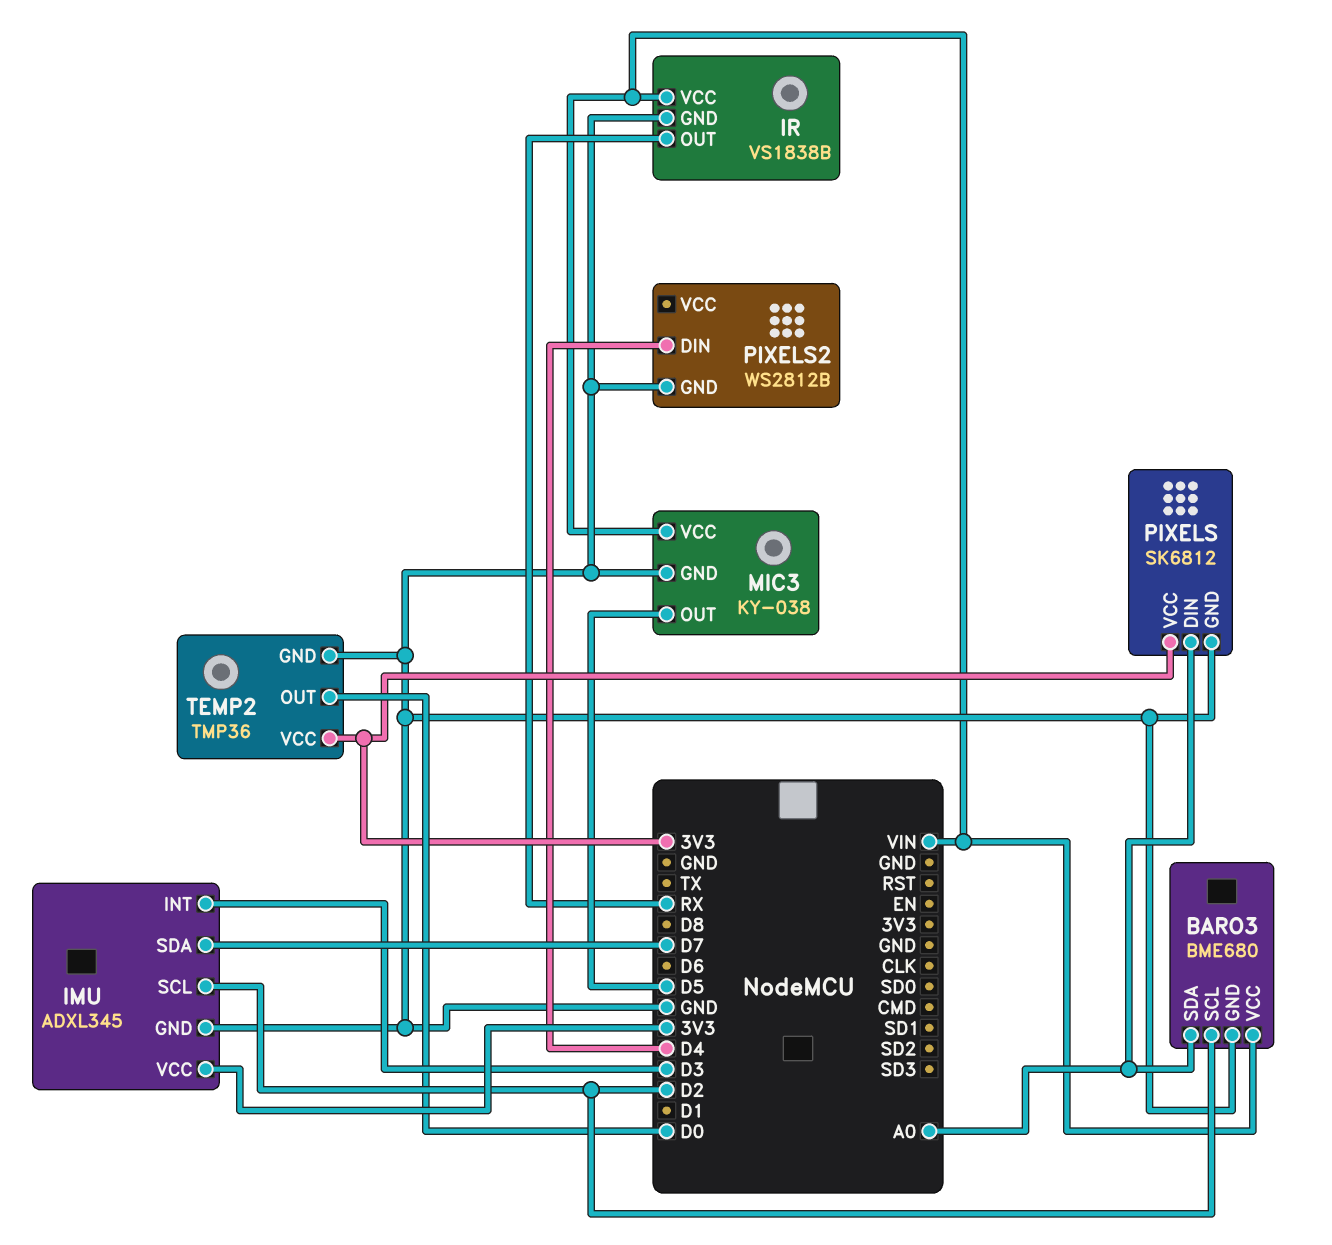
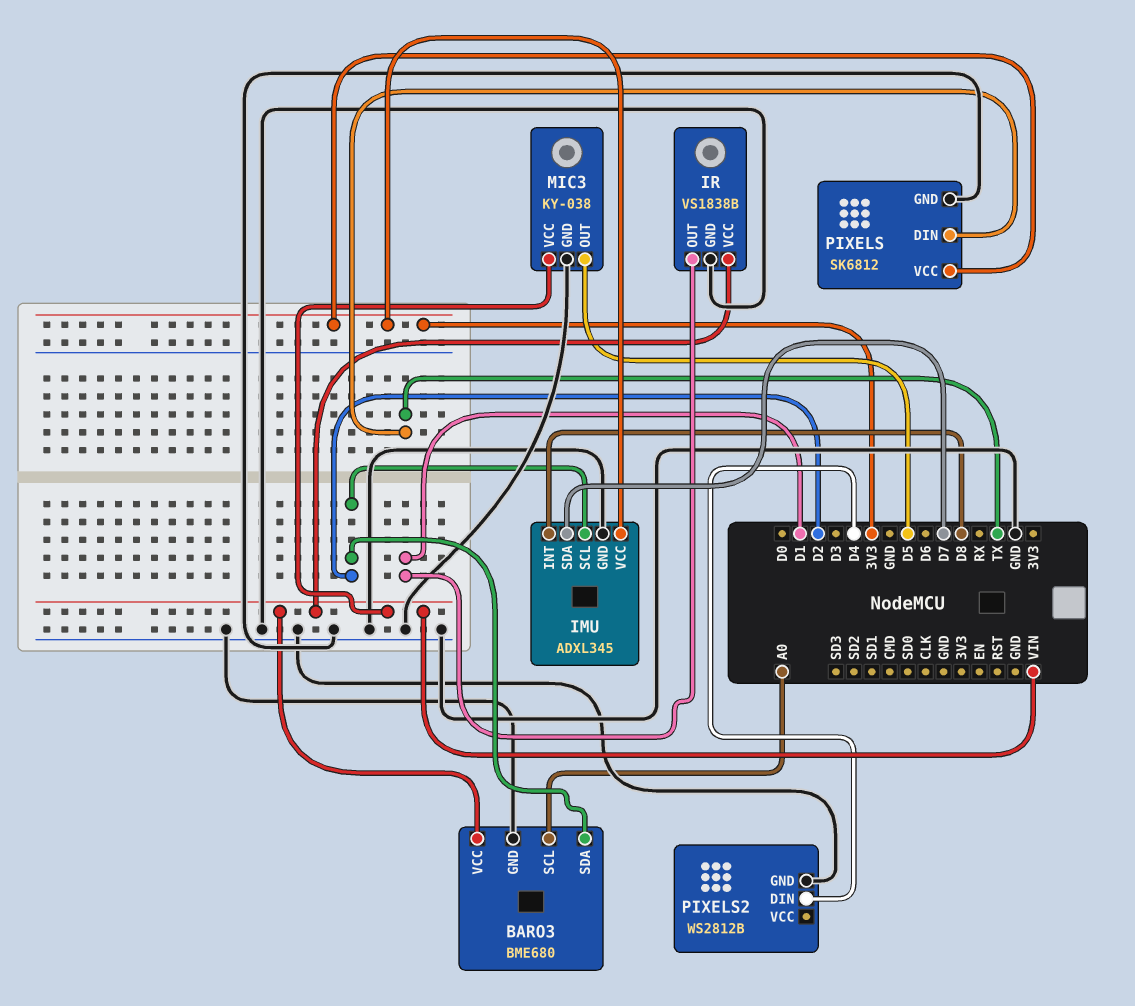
BARO3 pin SCL: D2 -> A0
BARO3 pin SDA: A0 -> D2
IMU pin INT: D3 -> D8
IR pin OUT: RX -> D1
PIXELS pin DIN: A0 -> TX
TEMP2: TMP36 -> none
TEMP2 pin GND: GND -> none
TEMP2 pin OUT: D0 -> none
TEMP2 pin VCC: 3V3 -> none

